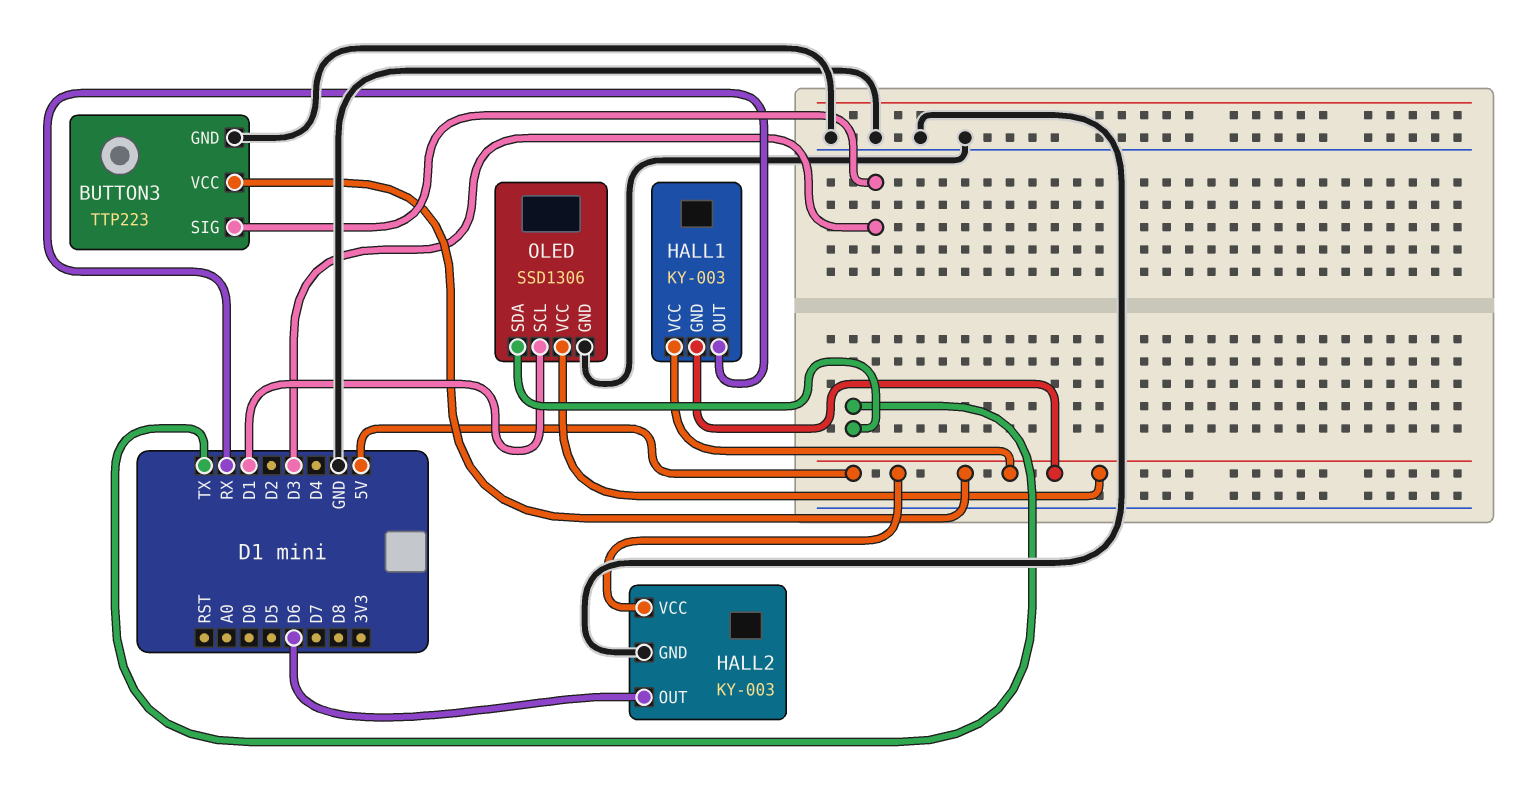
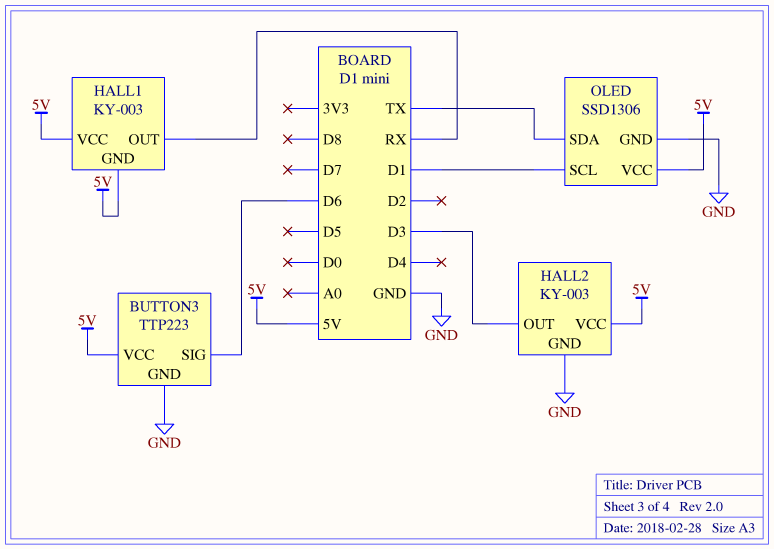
BUTTON3 pin SIG: D3 -> D6
HALL2 pin OUT: D6 -> D3

